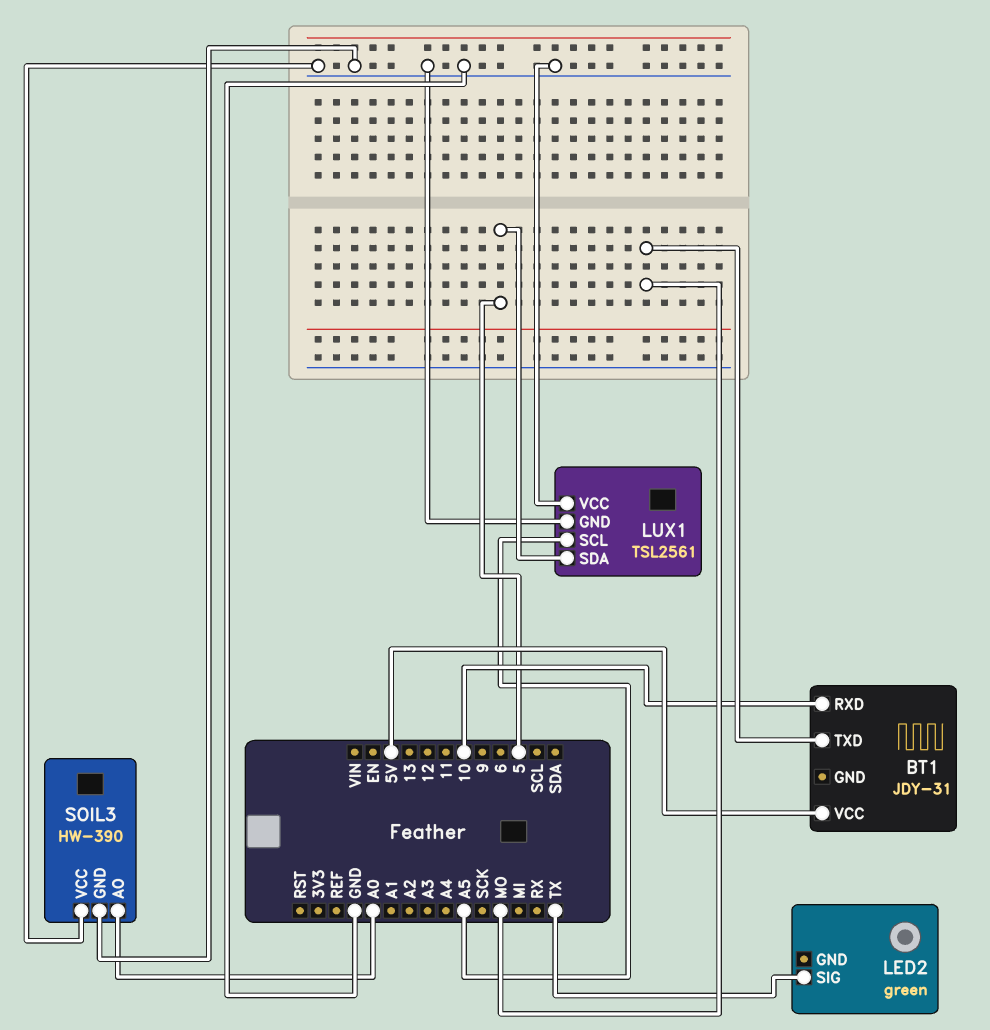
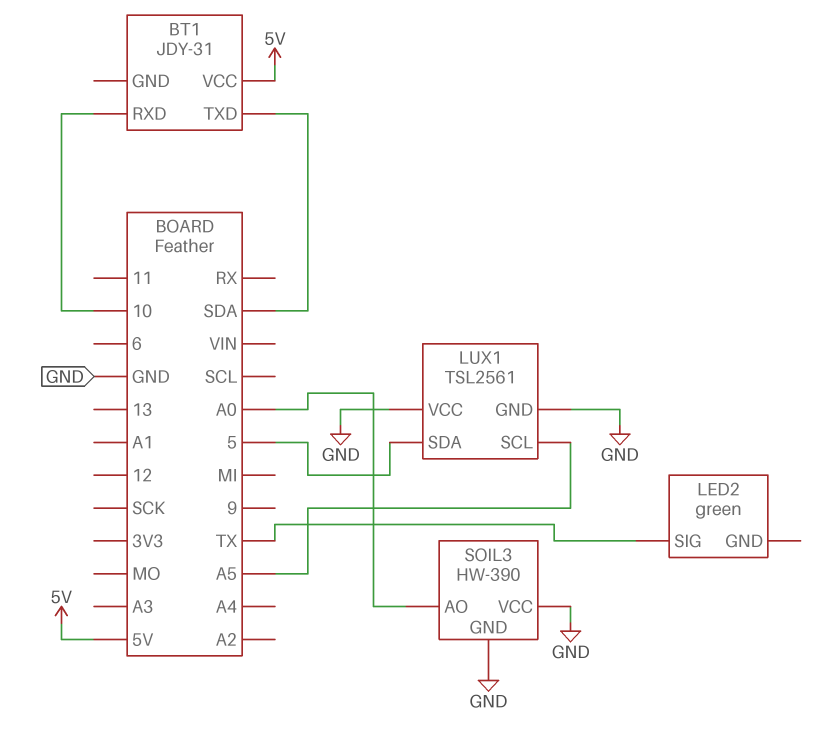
BT1 pin TXD: MO -> SDA

